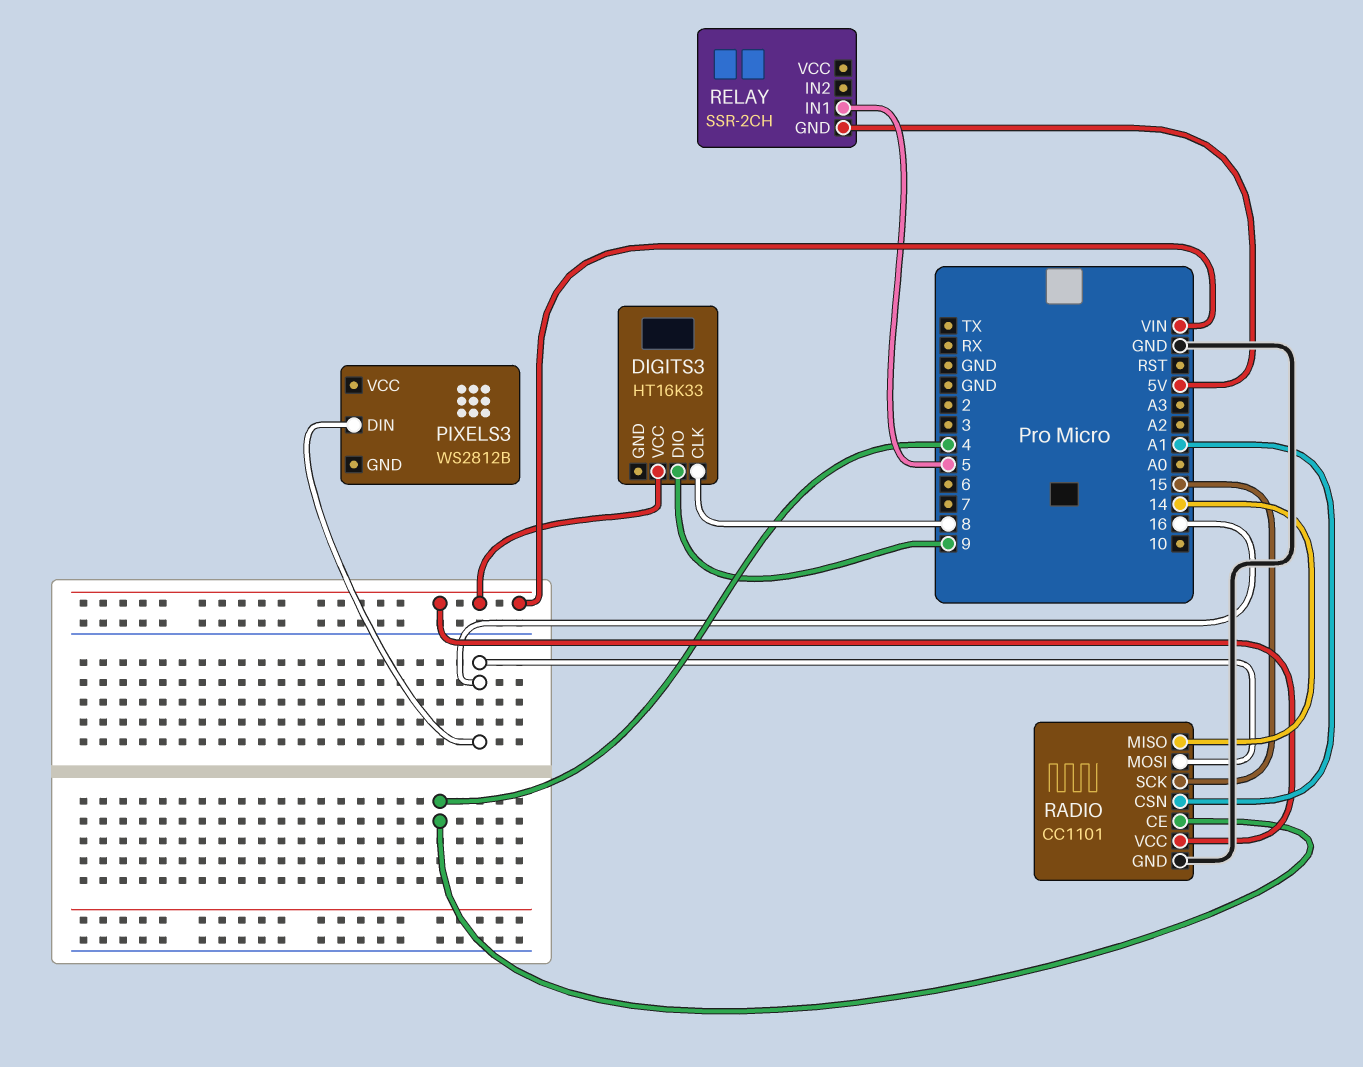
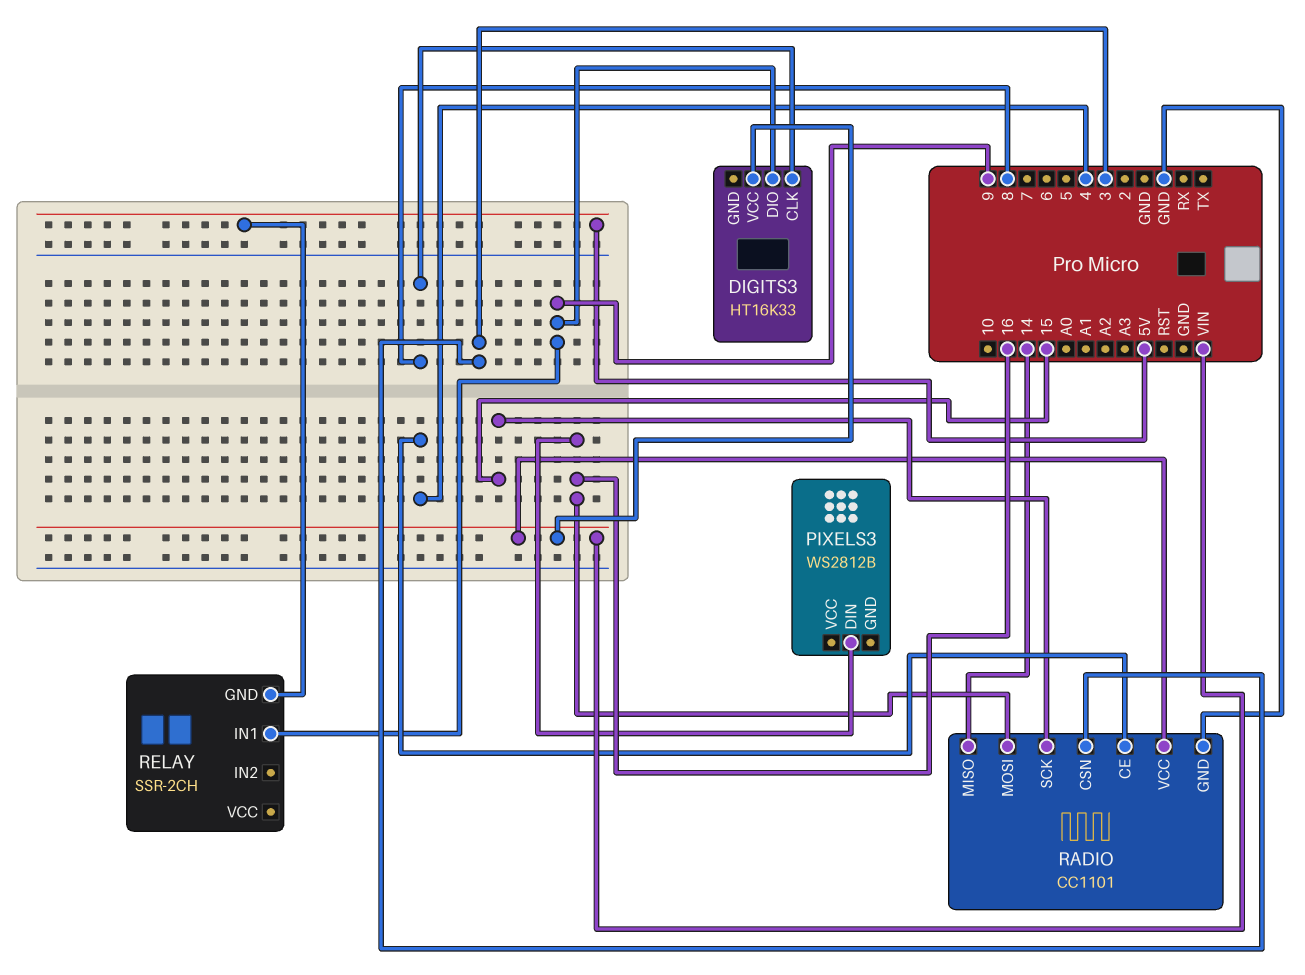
RADIO pin CSN: A1 -> 3
RELAY pin IN1: 5 -> 9

